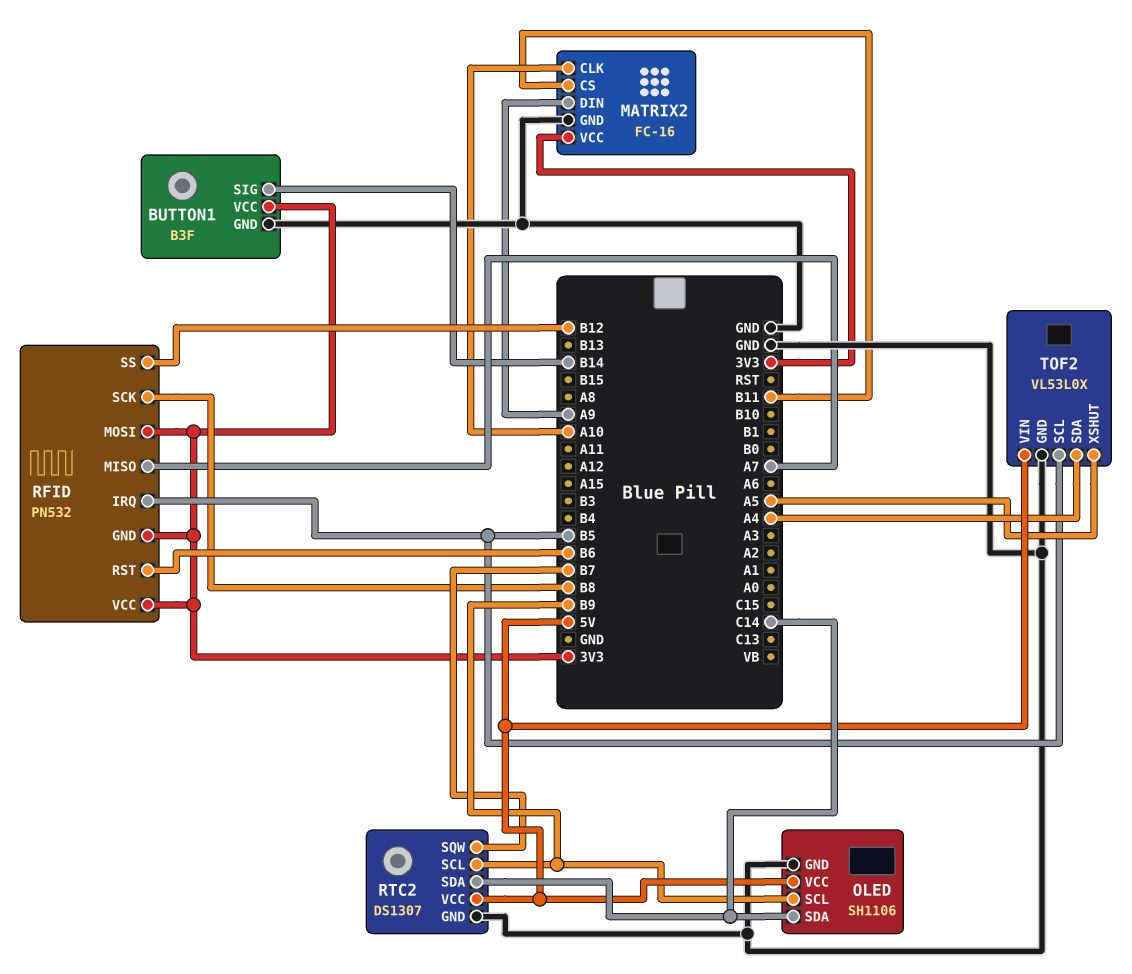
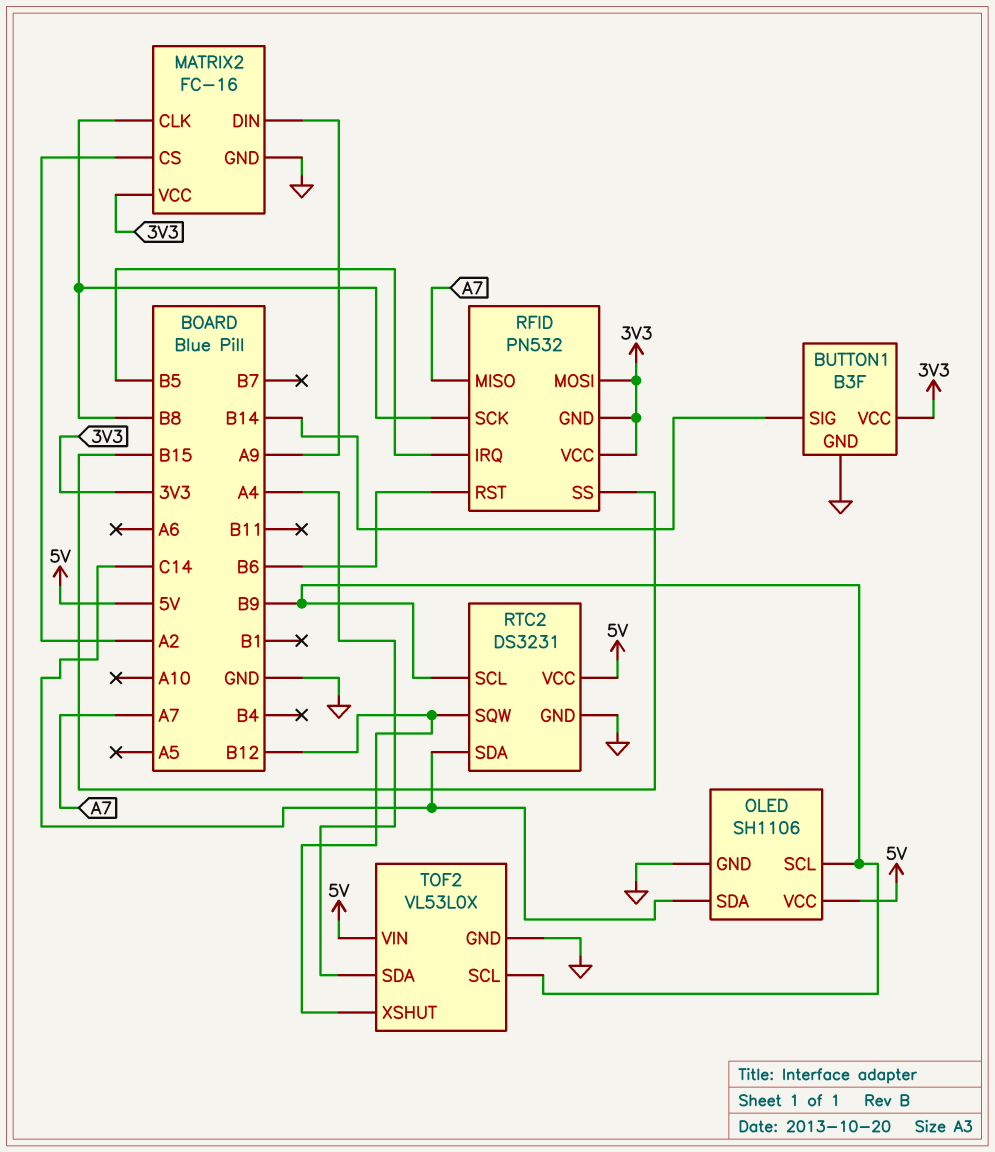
MATRIX2 pin CLK: A10 -> B8
MATRIX2 pin CS: B11 -> A2
RFID pin SS: B12 -> B15
RTC2: DS1307 -> DS3231
RTC2 pin SQW: B7 -> B12
TOF2 pin SCL: B5 -> B9
TOF2 pin XSHUT: A5 -> B12

